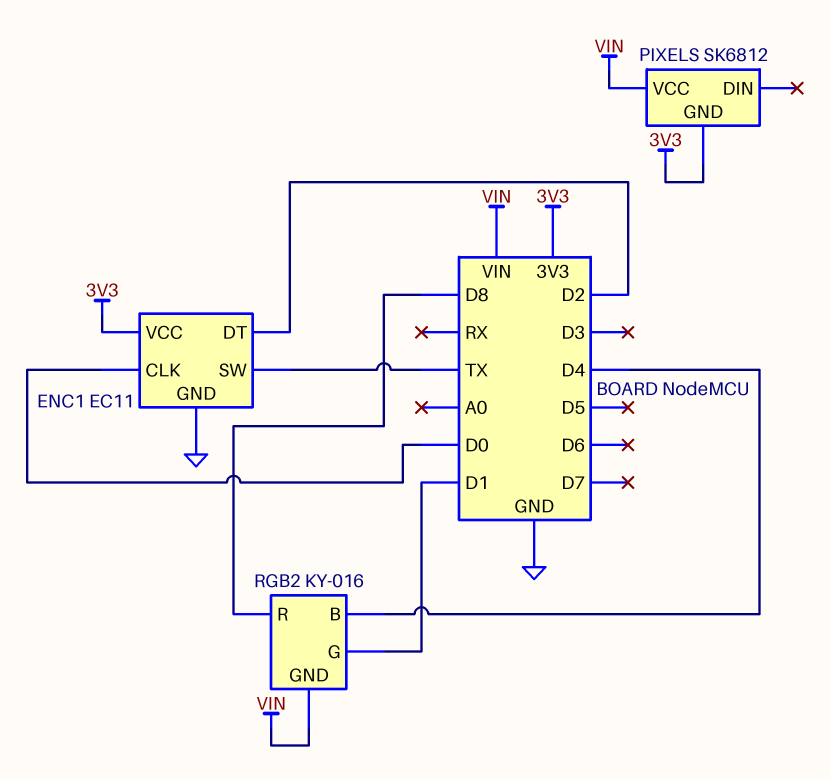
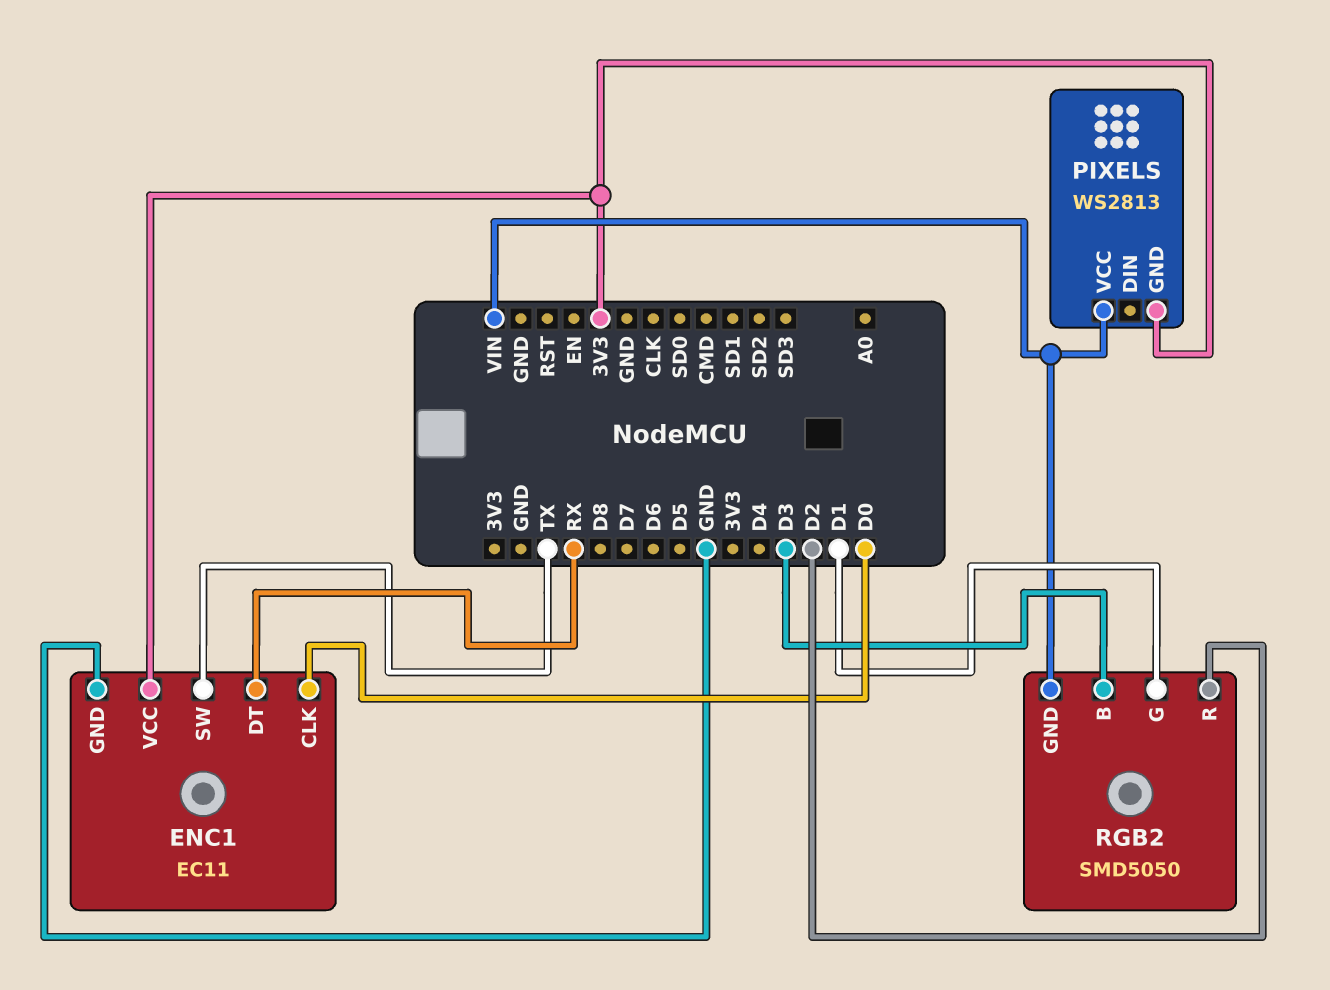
ENC1 pin DT: D2 -> RX
PIXELS: SK6812 -> WS2813
RGB2: KY-016 -> SMD5050
RGB2 pin B: D4 -> D3
RGB2 pin R: D8 -> D2

